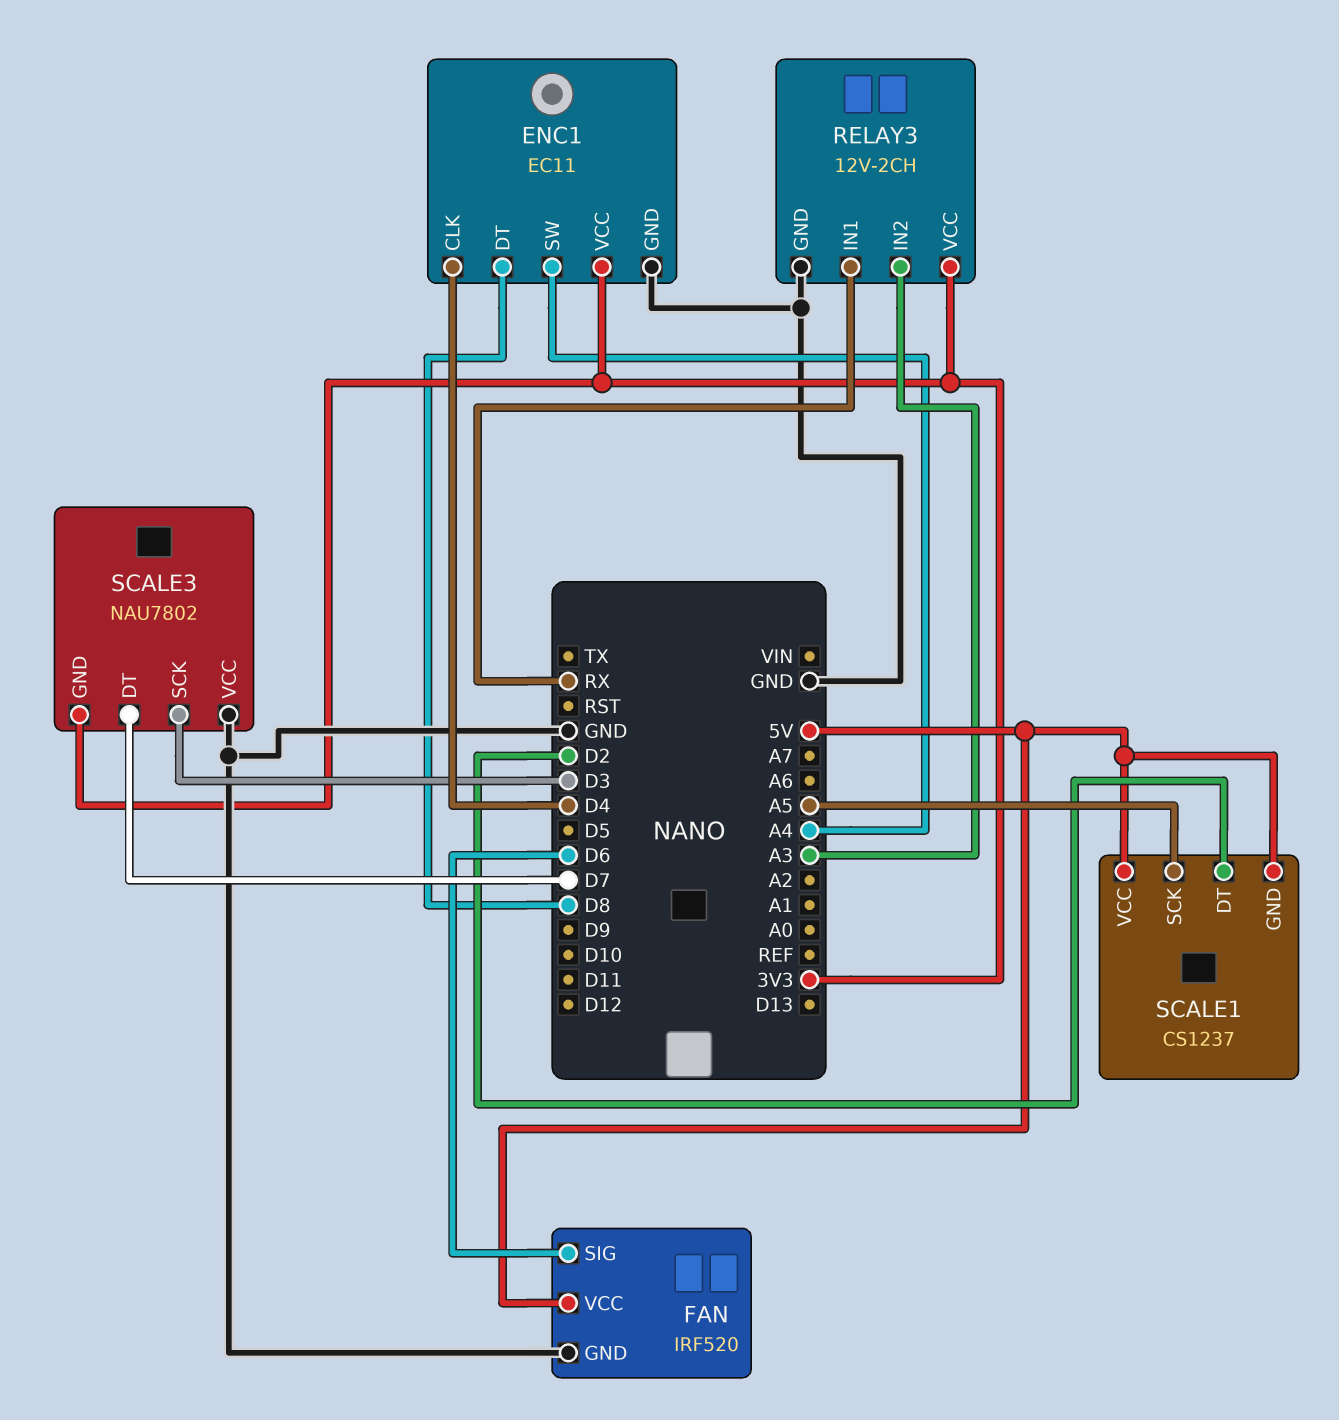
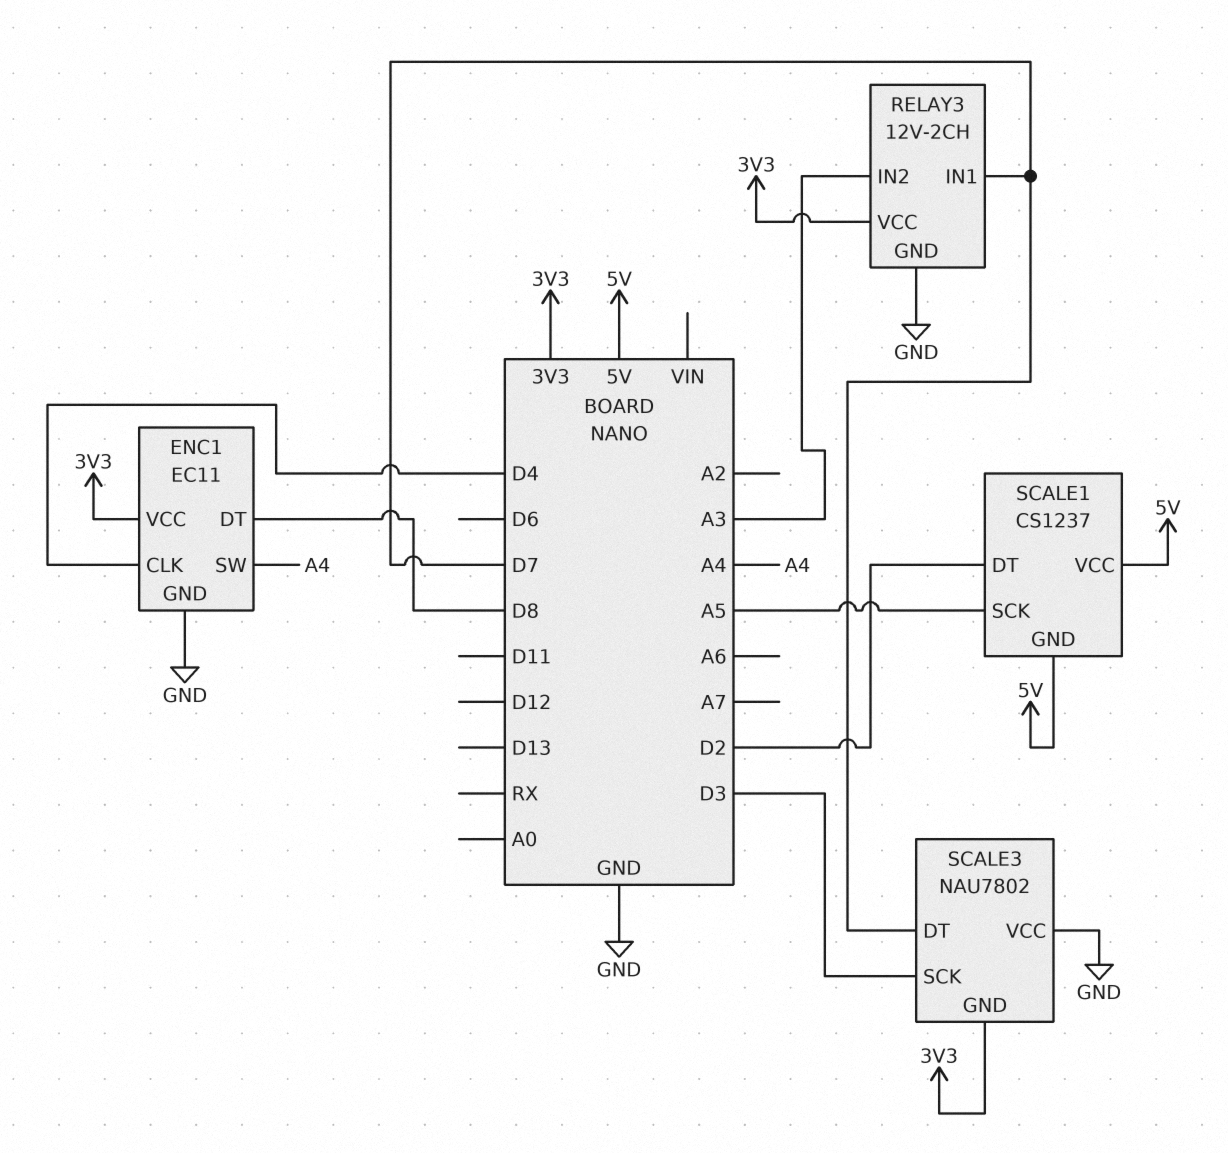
FAN: IRF520 -> none
FAN pin GND: GND -> none
FAN pin SIG: D6 -> none
FAN pin VCC: 5V -> none
RELAY3 pin IN1: RX -> D7

